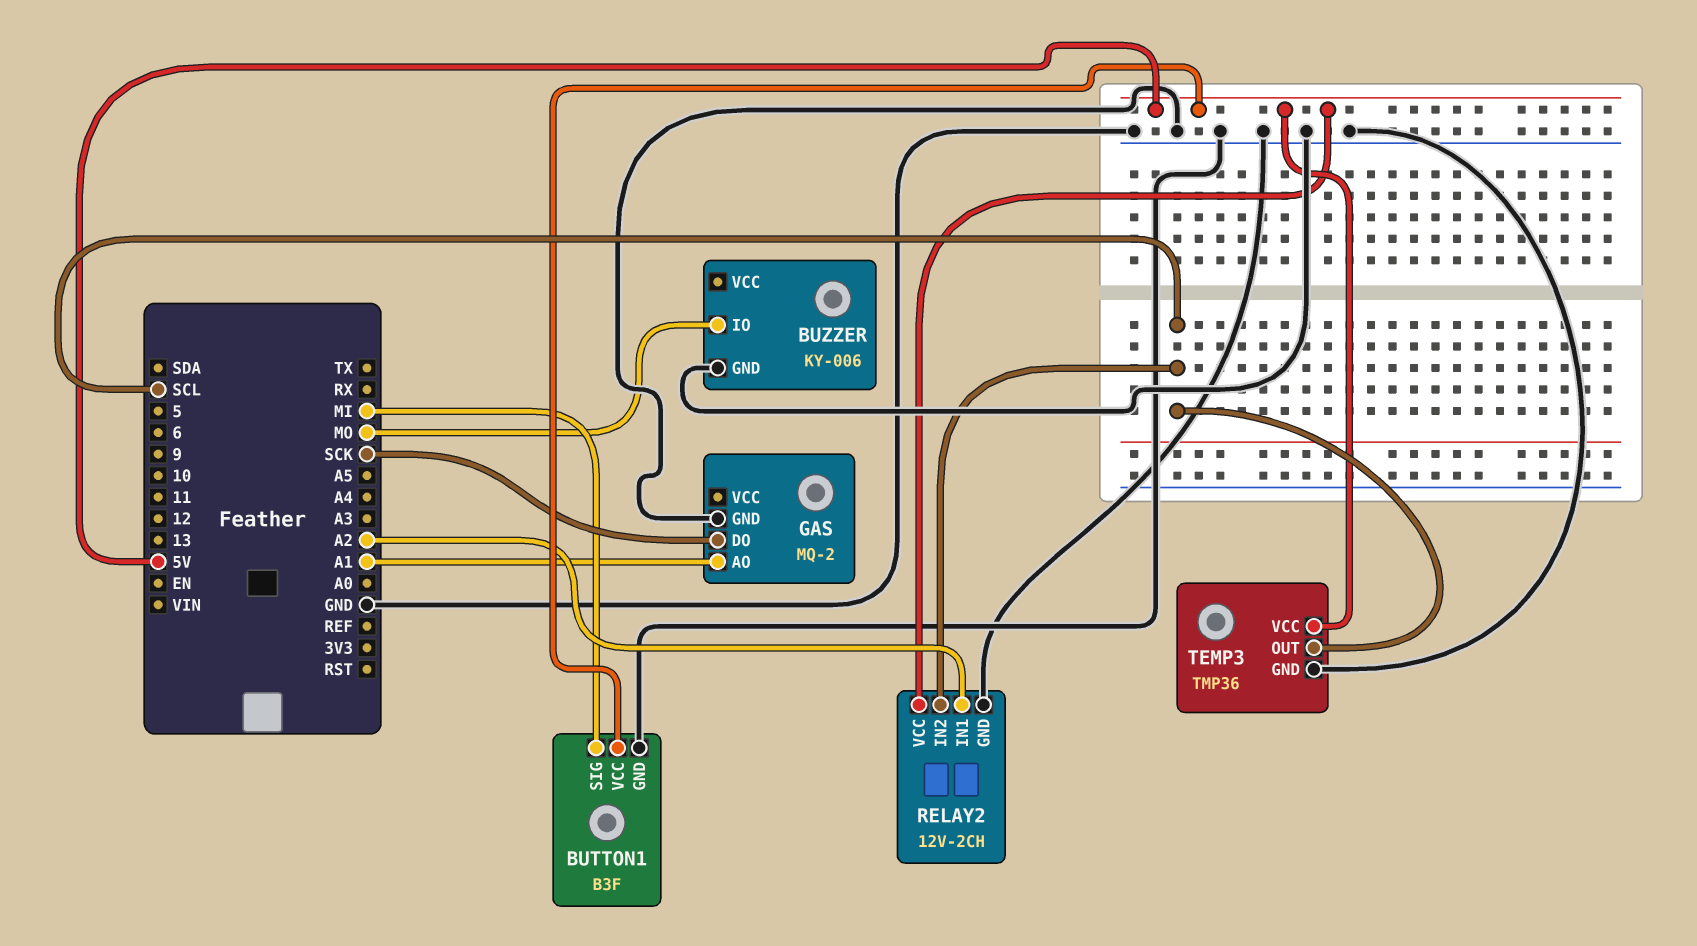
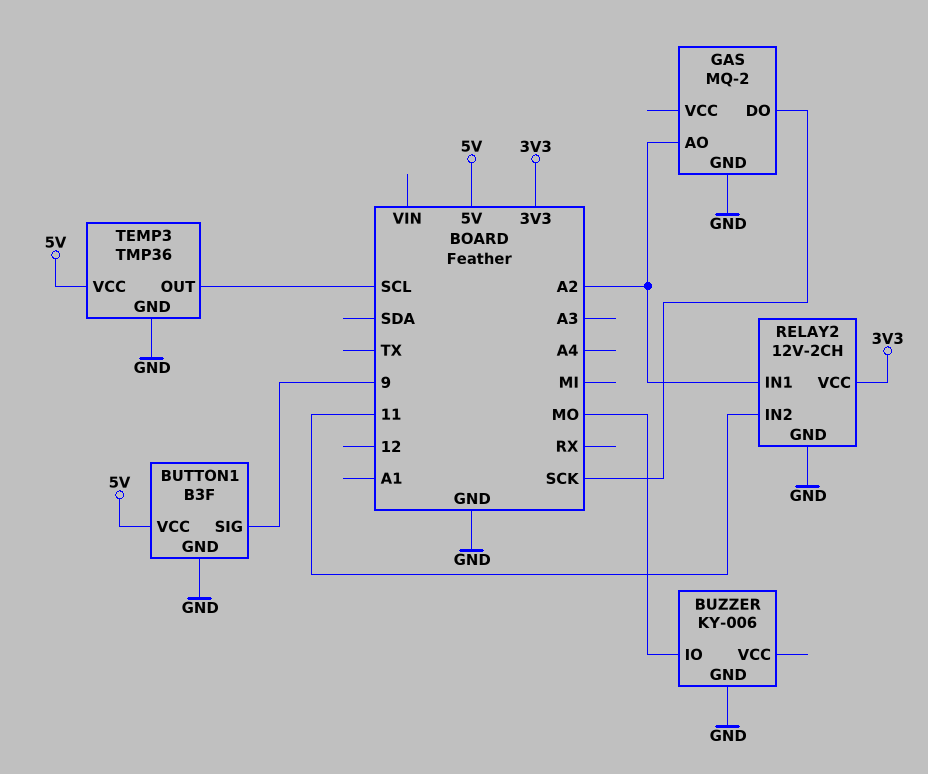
BUTTON1 pin SIG: MI -> 9
GAS pin AO: A1 -> A2
RELAY2 pin IN2: SCL -> 11
RELAY2 pin VCC: 5V -> 3V3

